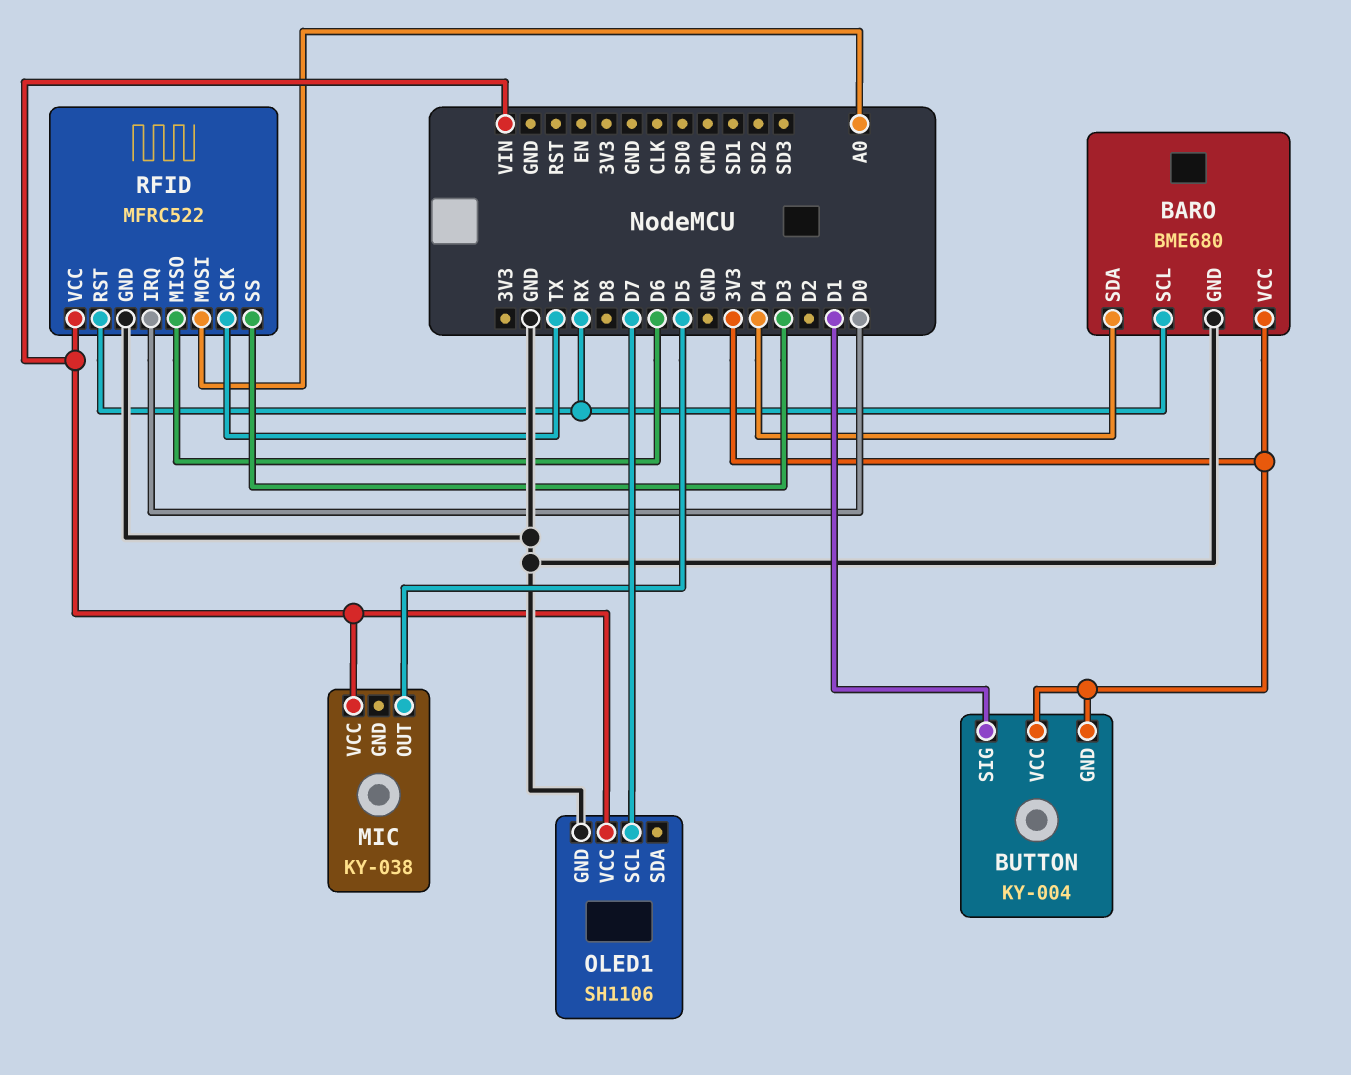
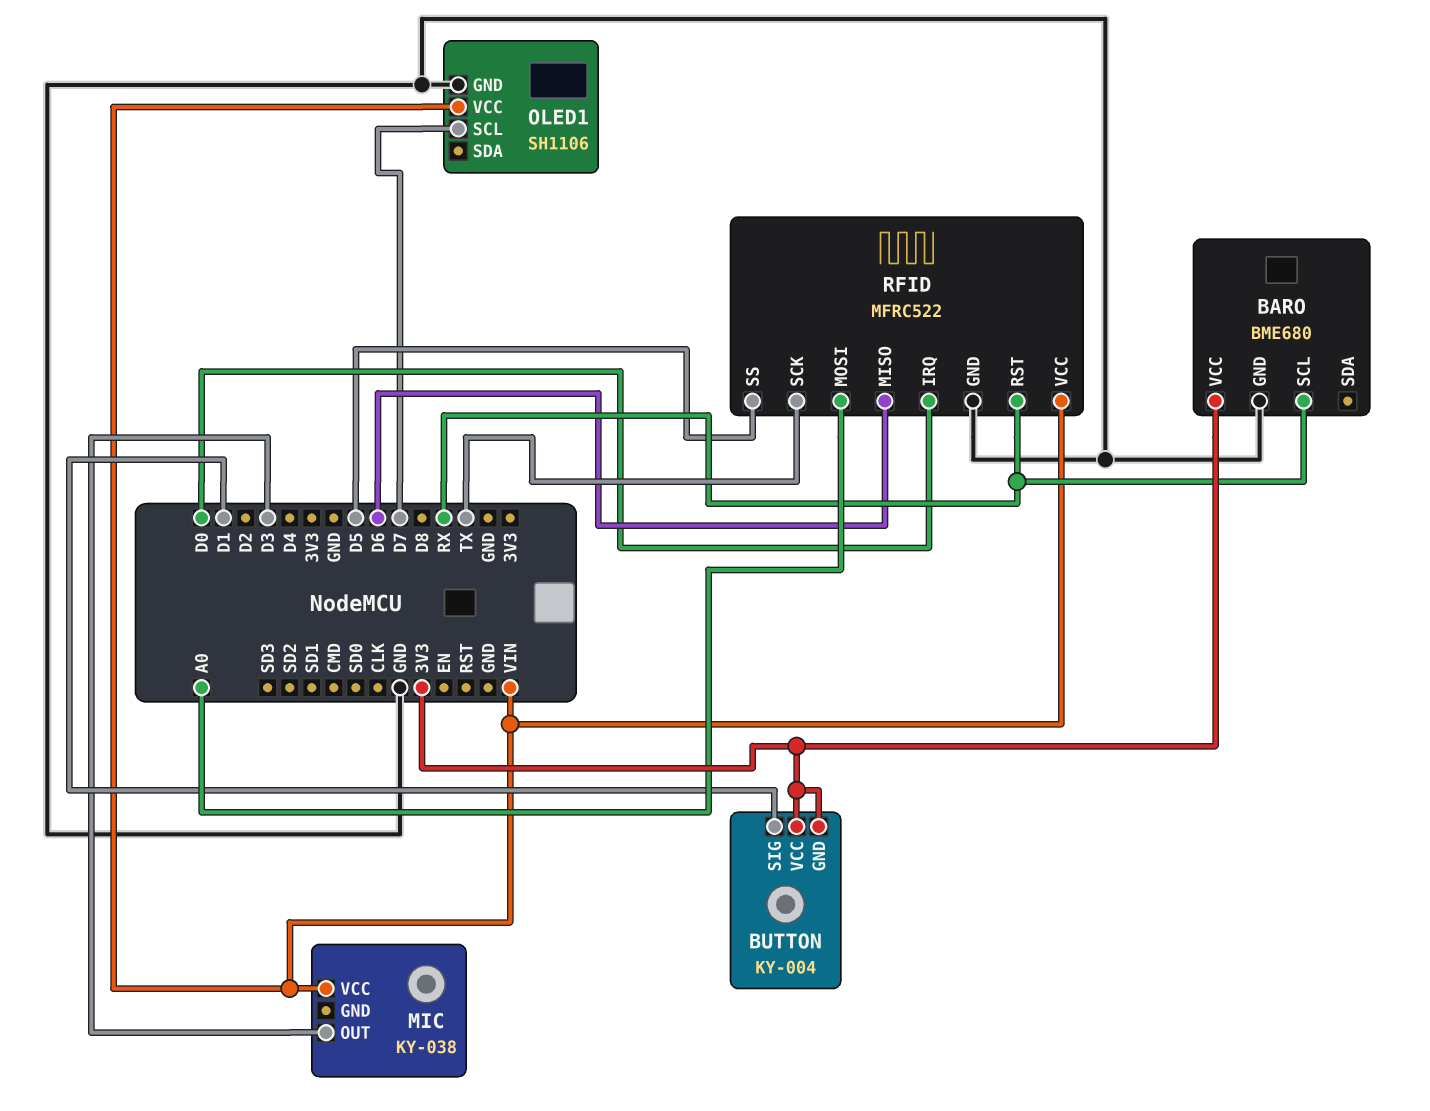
BARO pin SDA: D4 -> none
MIC pin OUT: D5 -> D3
RFID pin SS: D3 -> D5

